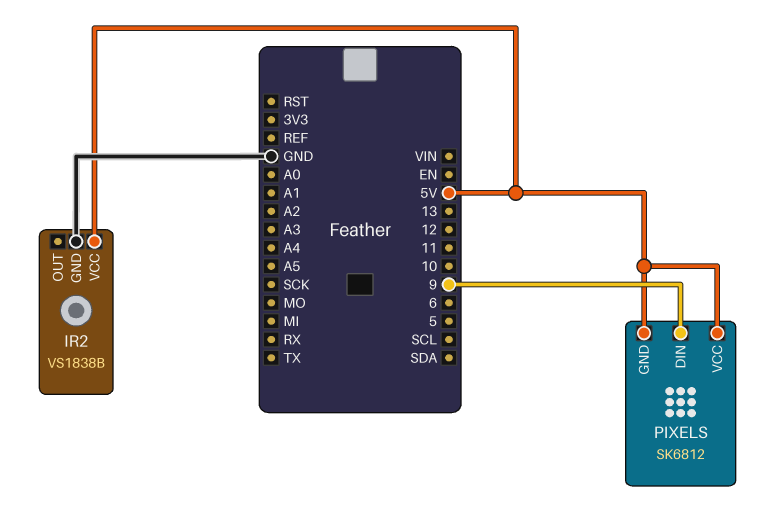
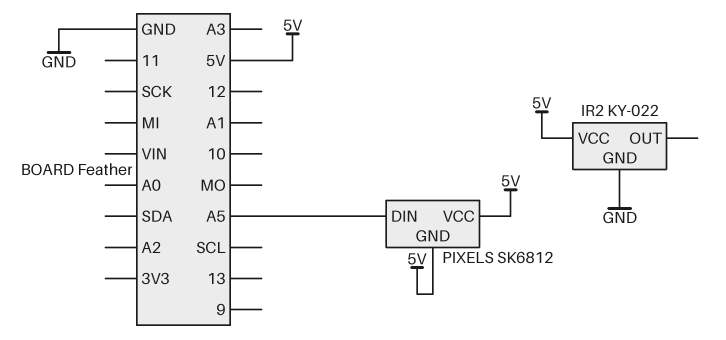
IR2: VS1838B -> KY-022
PIXELS pin DIN: 9 -> A5

